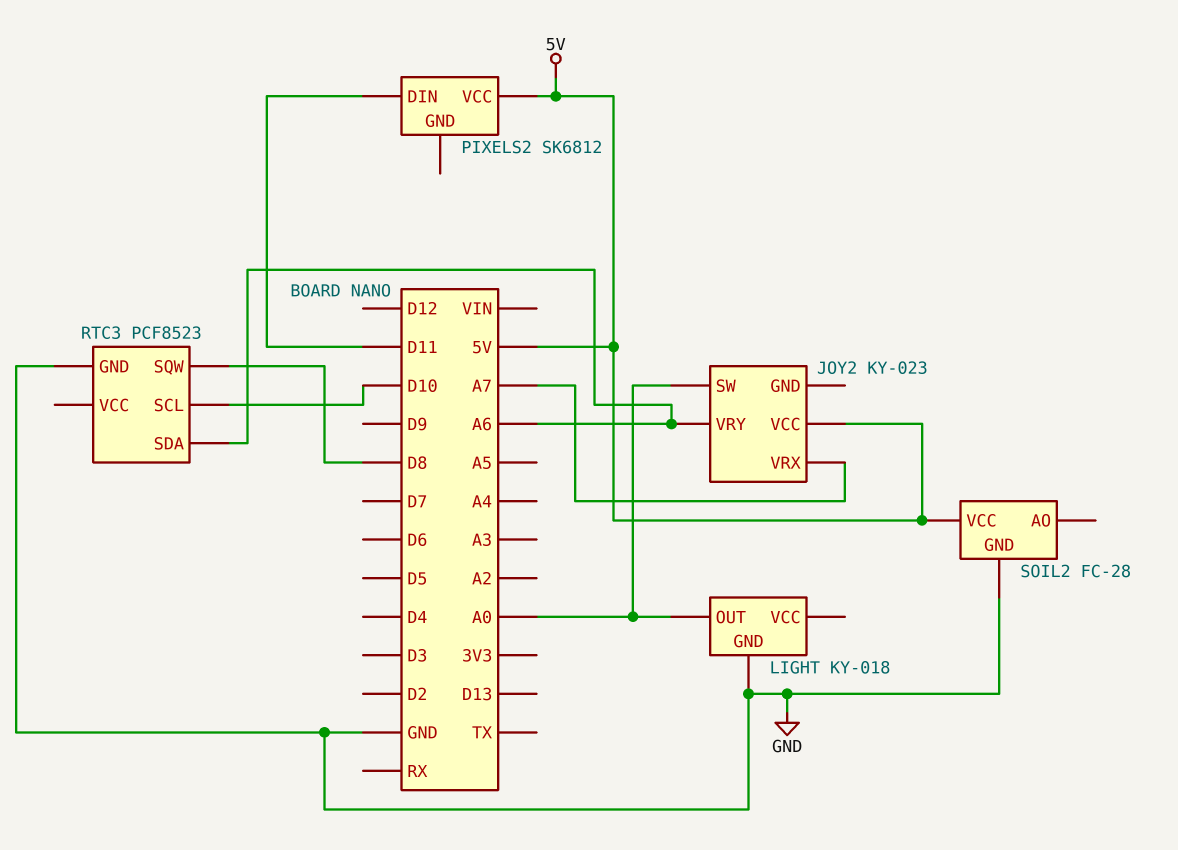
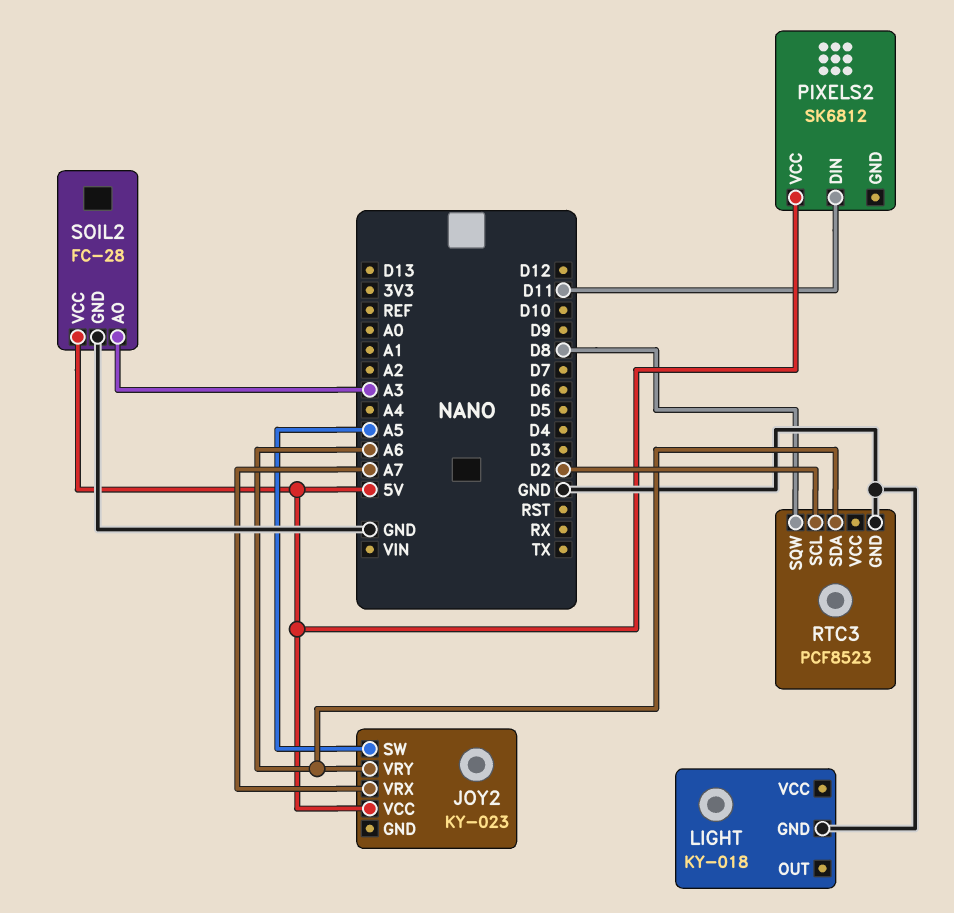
JOY2 pin SW: A0 -> A5
LIGHT pin OUT: A0 -> none
RTC3 pin SCL: D10 -> D2
SOIL2 pin AO: none -> A3

